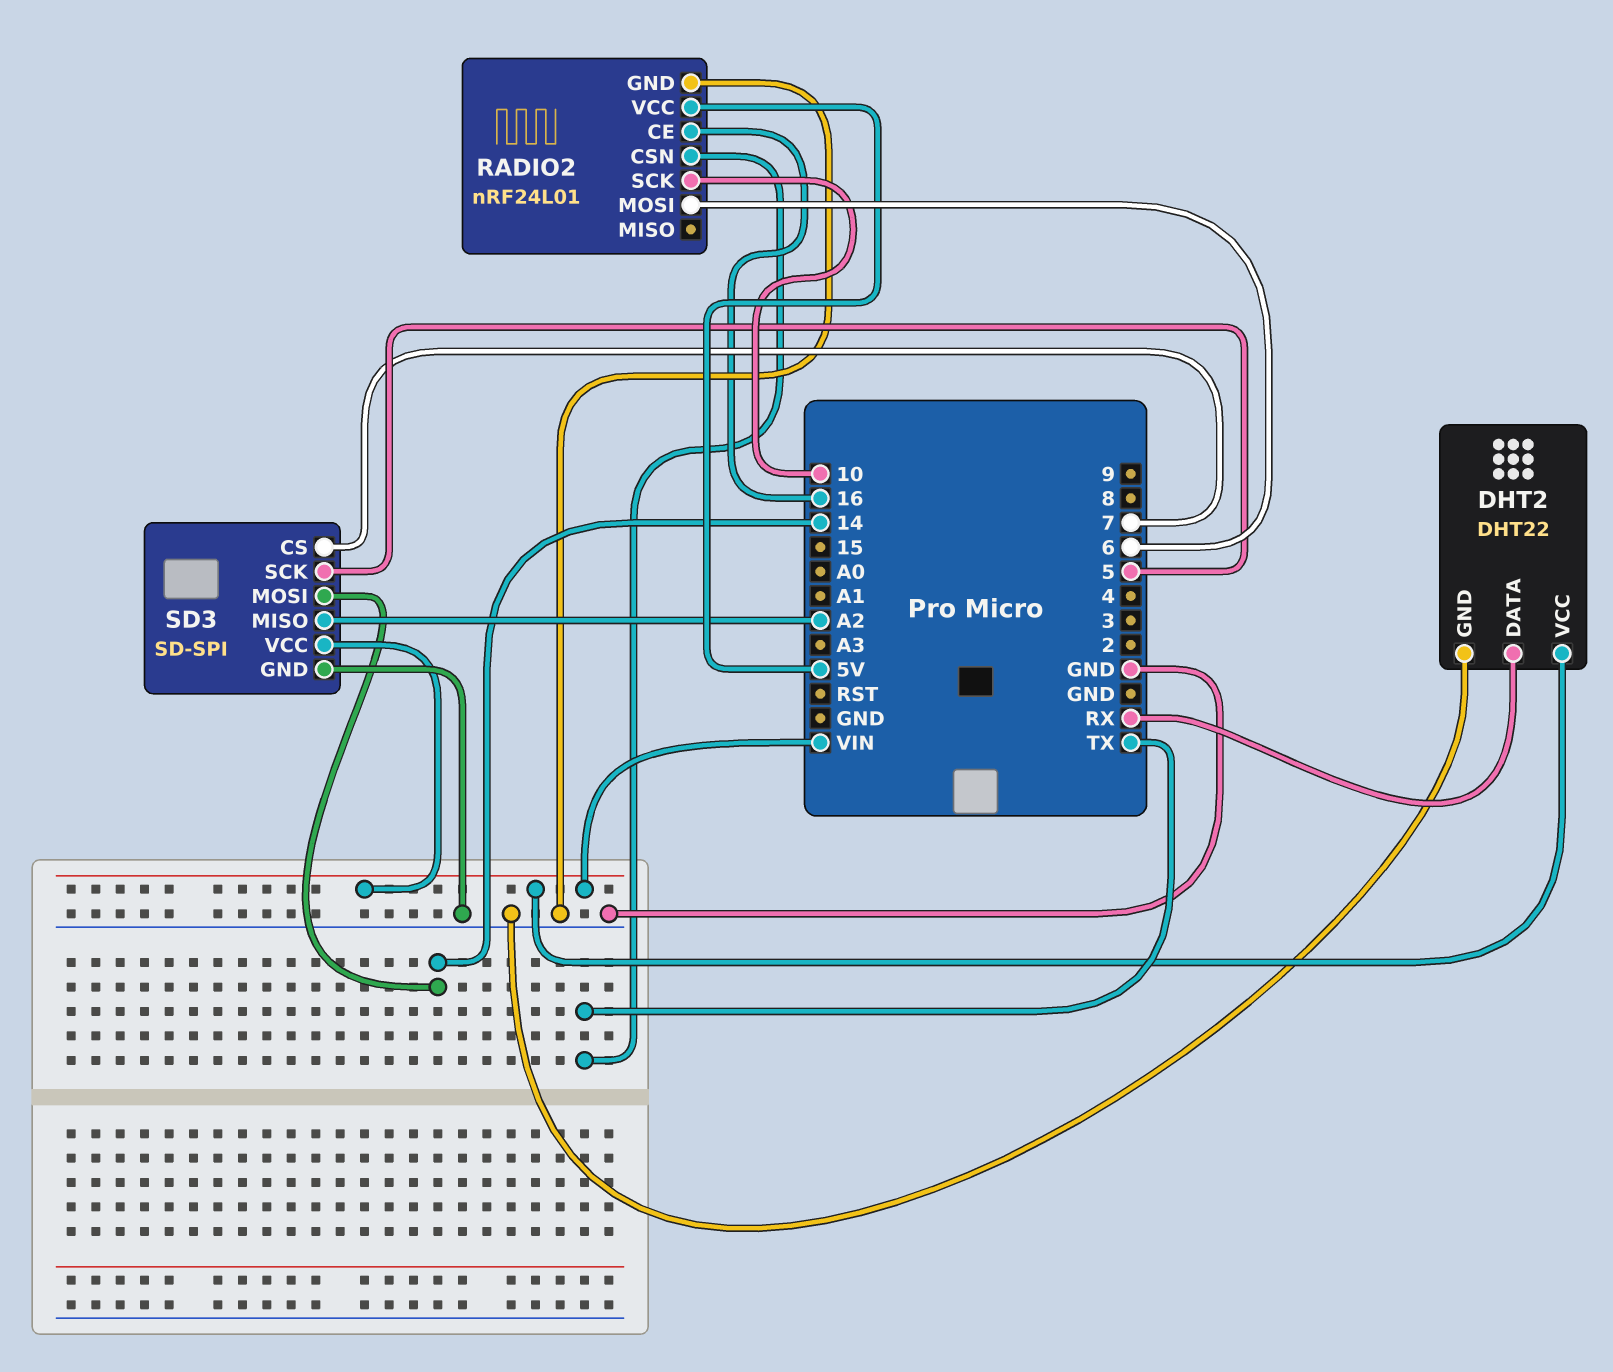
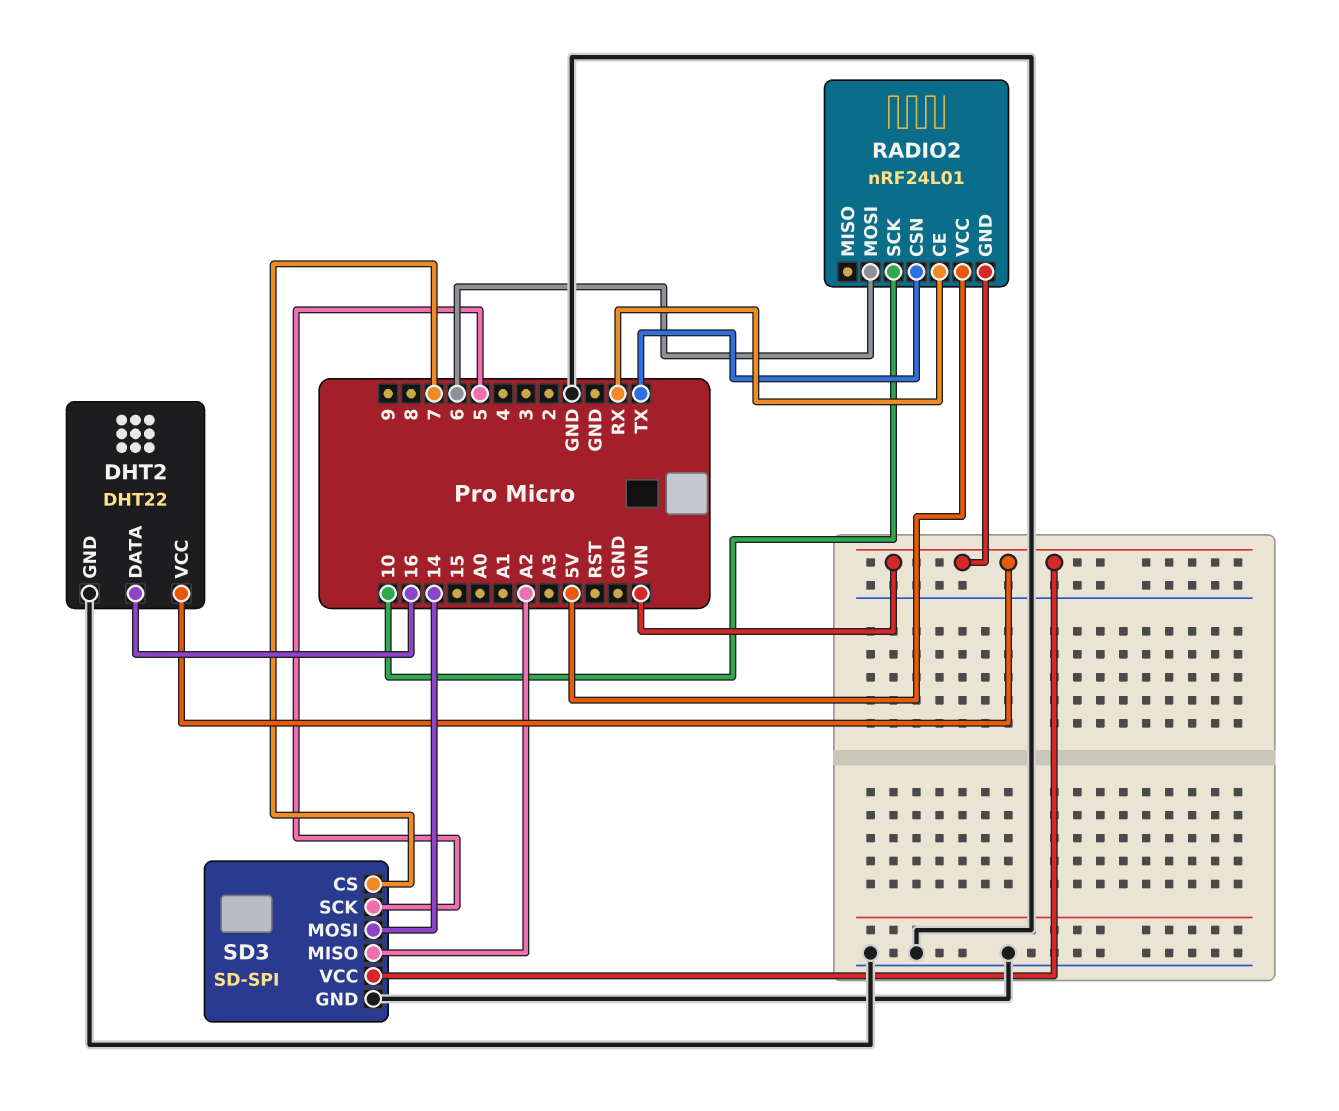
DHT2 pin DATA: RX -> 16
RADIO2 pin CE: 16 -> RX
RADIO2 pin GND: GND -> VIN

